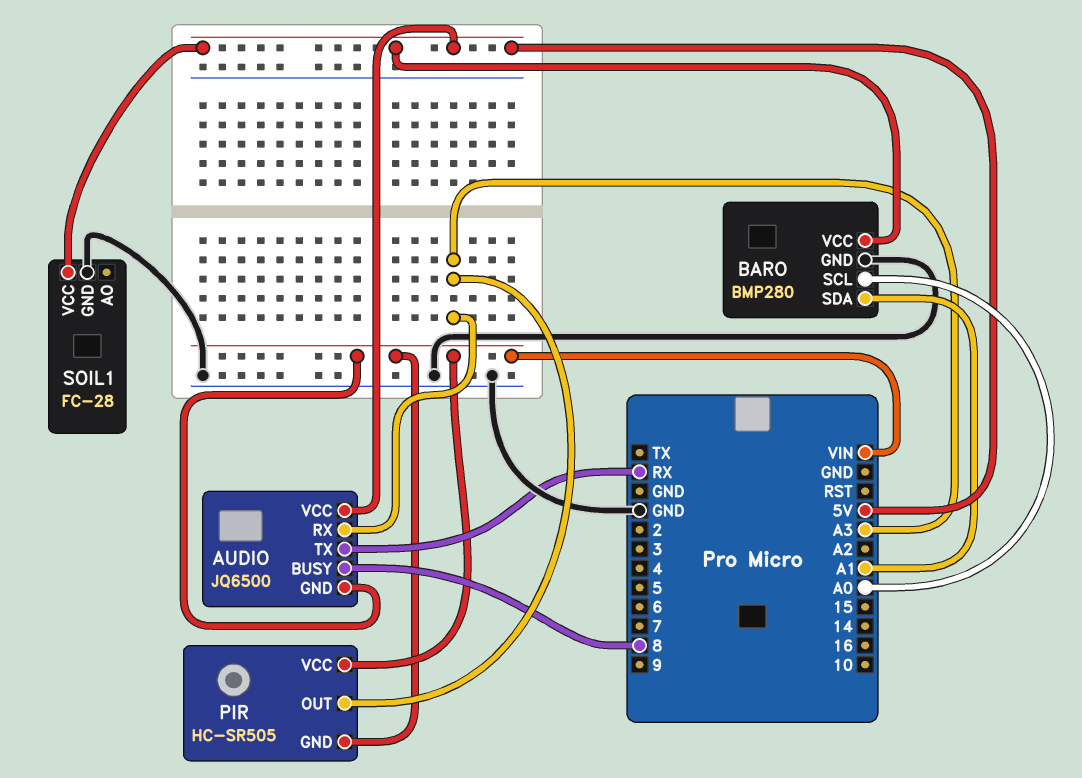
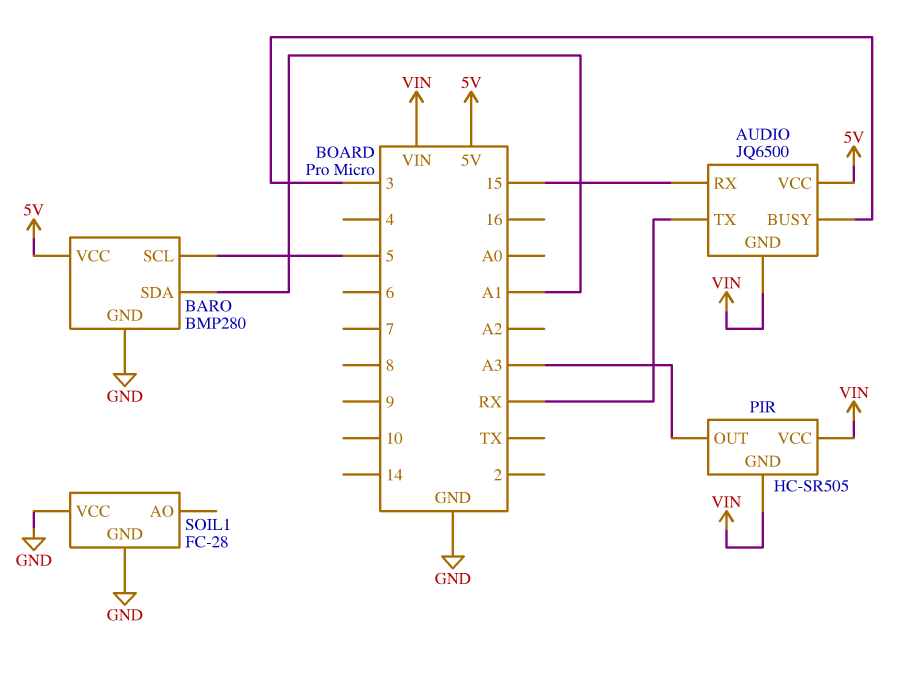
AUDIO pin BUSY: 8 -> 3
AUDIO pin RX: A3 -> 15
BARO pin SCL: A0 -> 5
SOIL1 pin VCC: 5V -> GND

